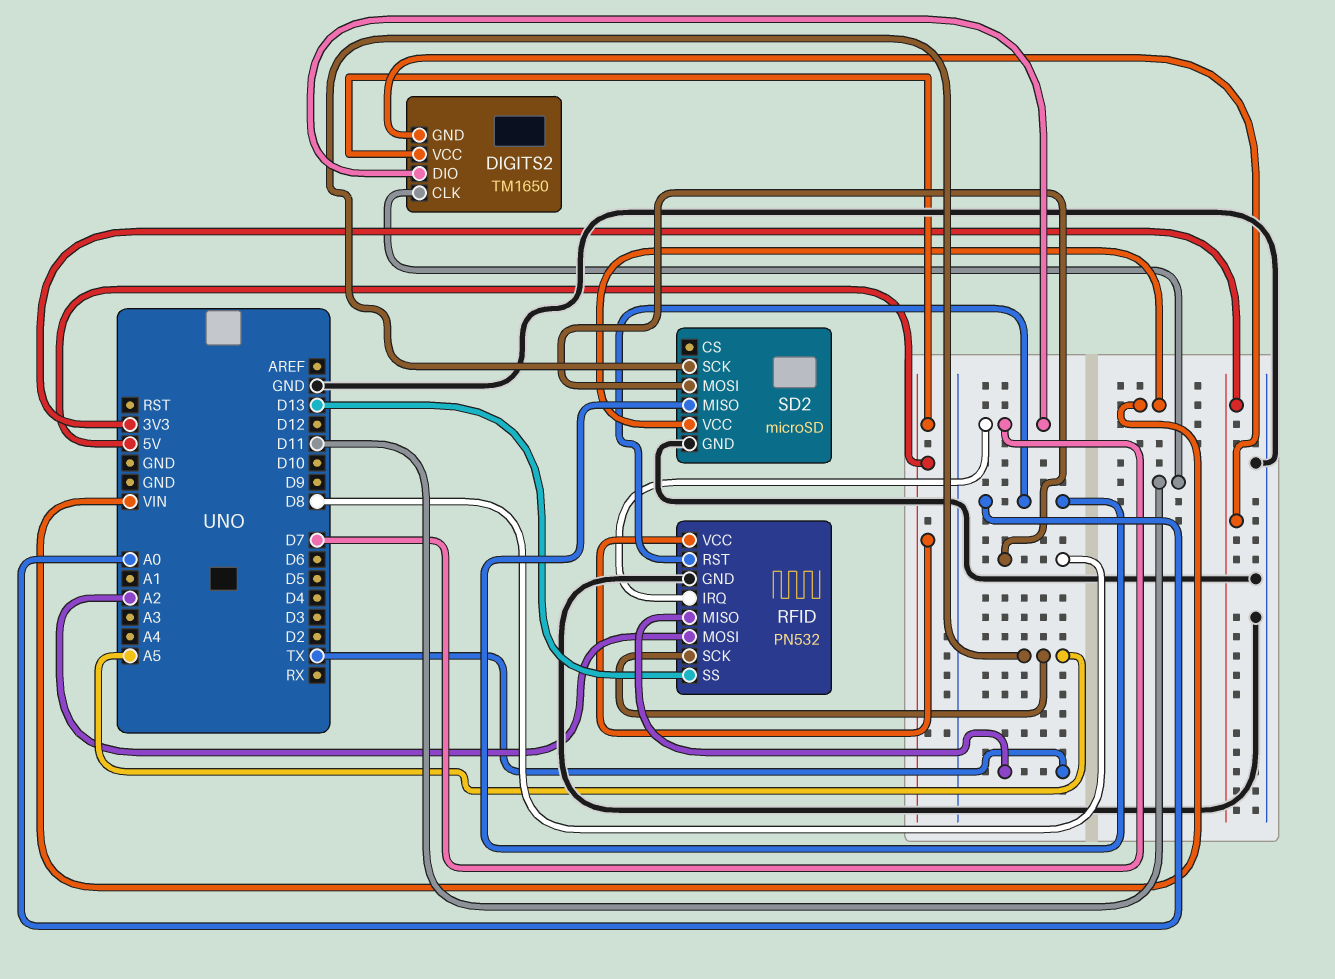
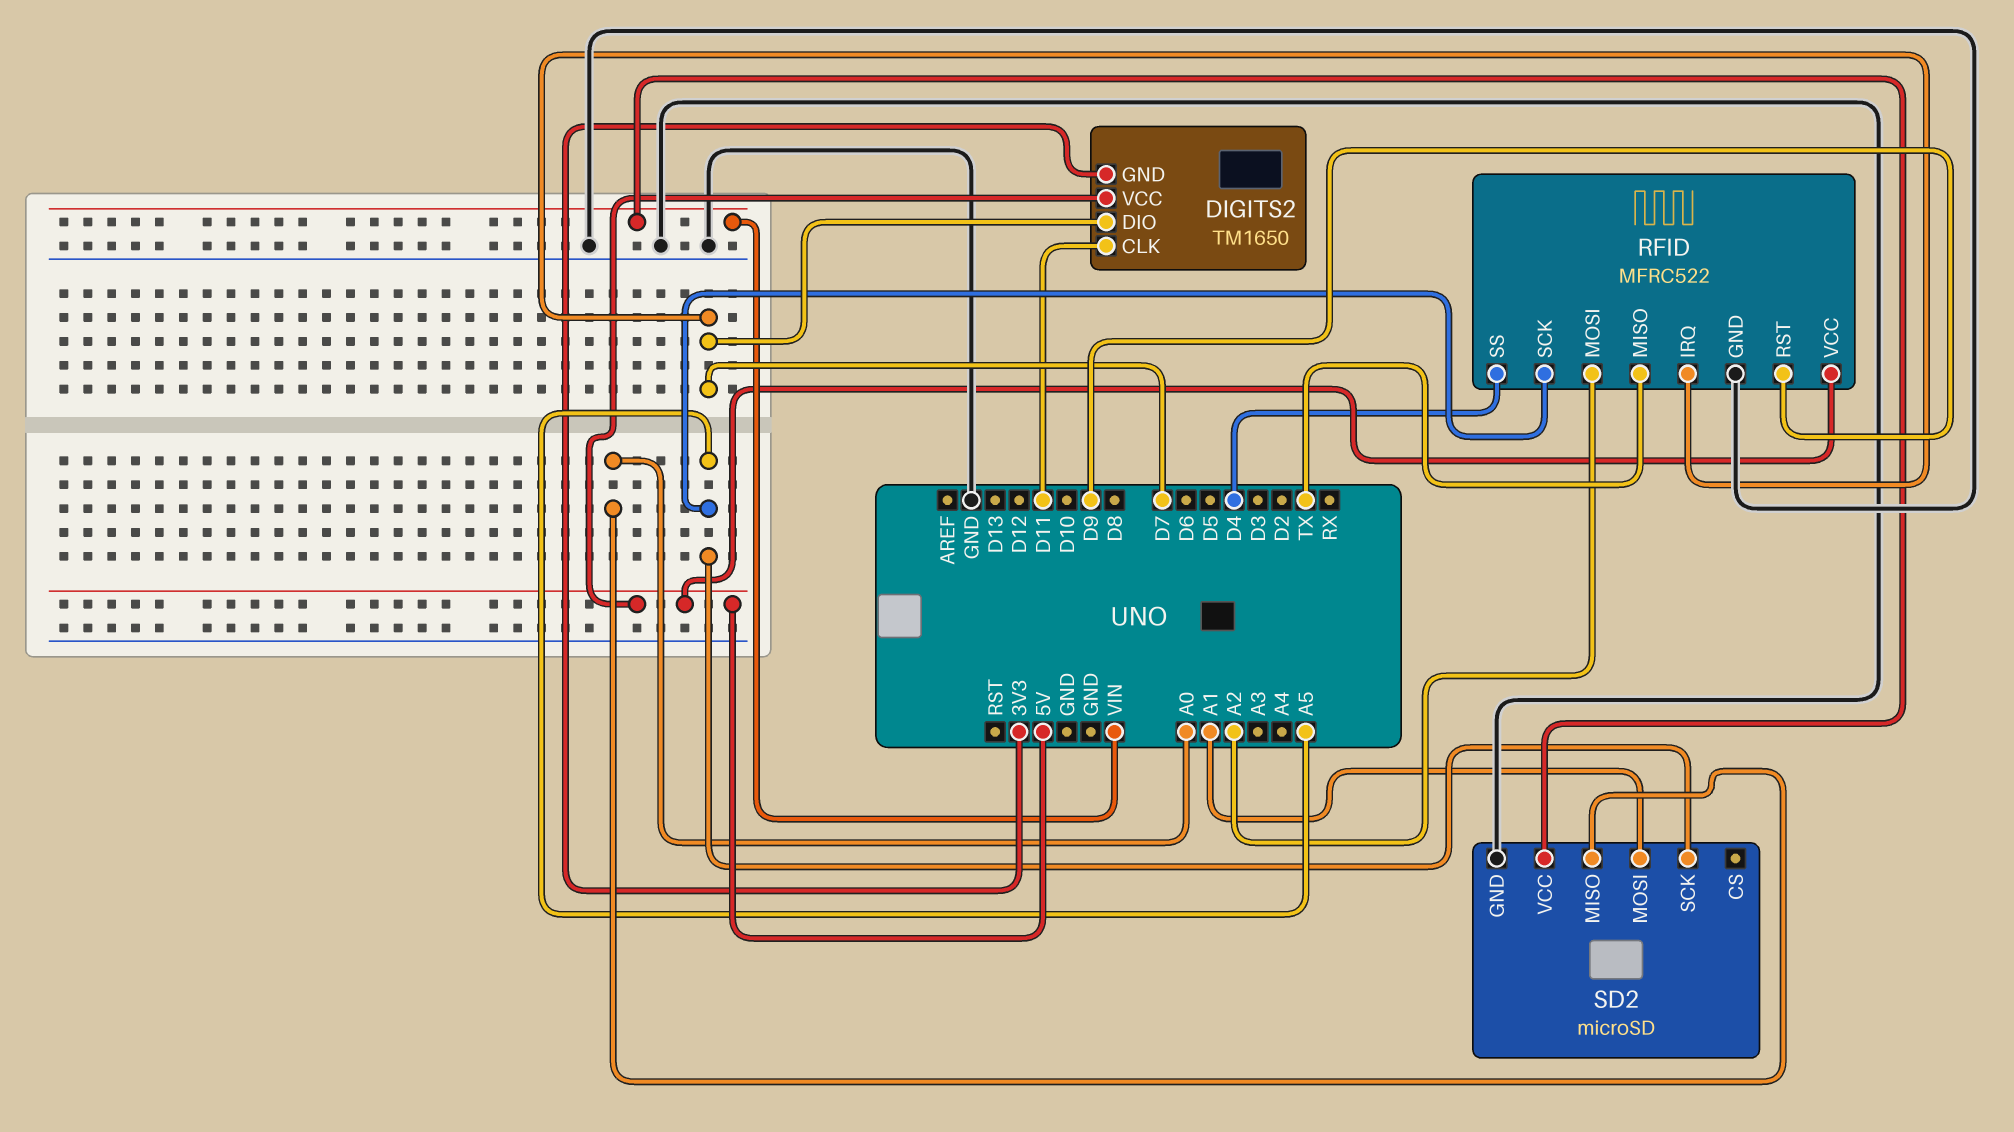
RFID: PN532 -> MFRC522
RFID pin RST: A0 -> D9
RFID pin SS: D13 -> D4
SD2 pin MOSI: D8 -> A1

